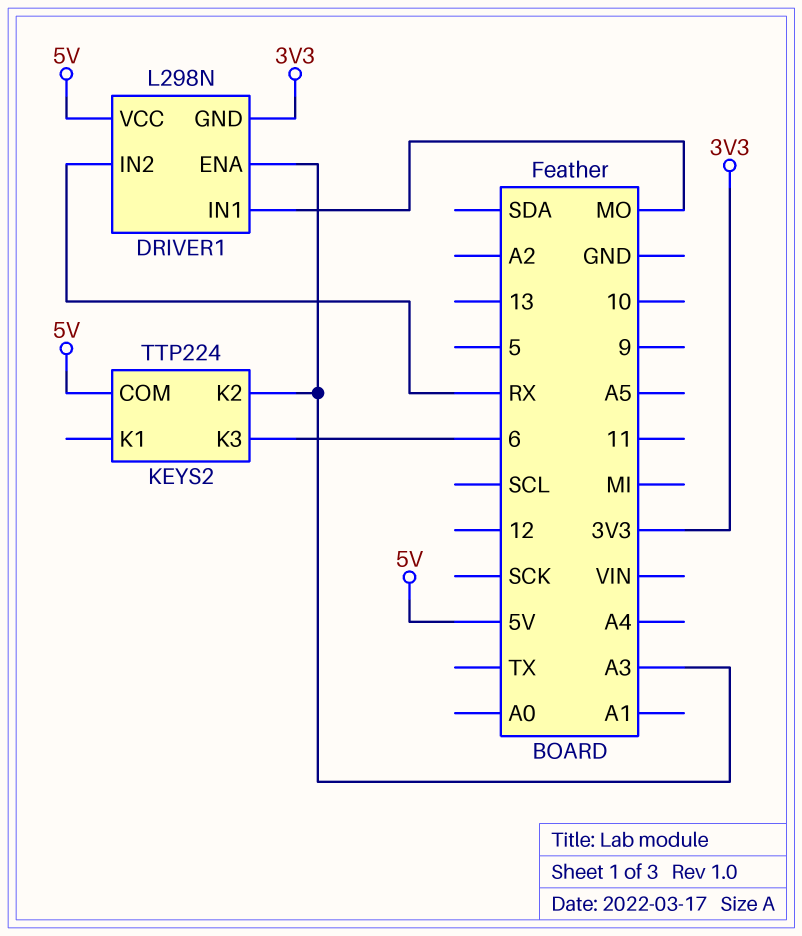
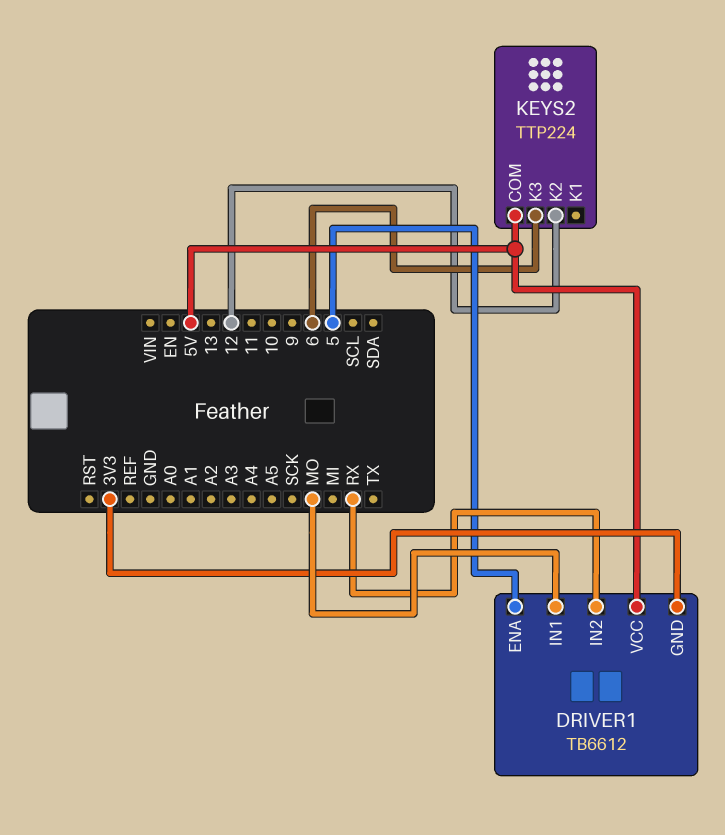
DRIVER1: L298N -> TB6612
DRIVER1 pin ENA: A3 -> 5
KEYS2 pin K2: A3 -> 12

